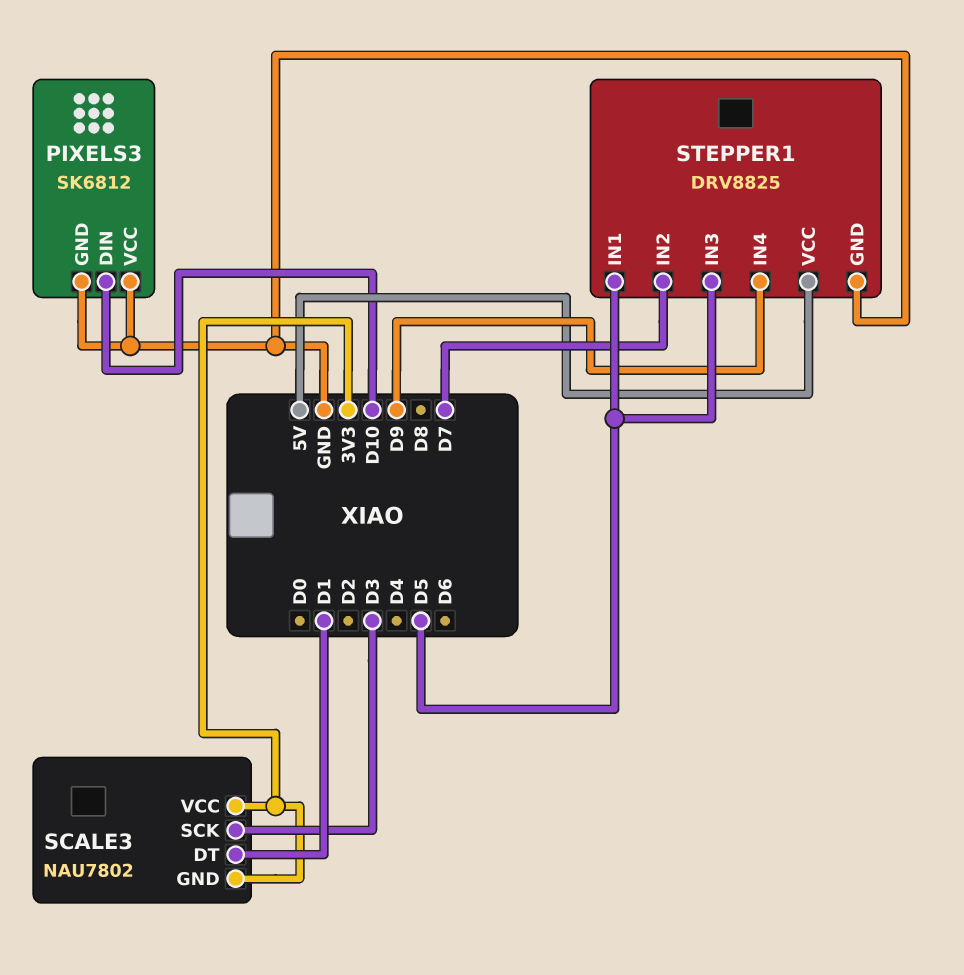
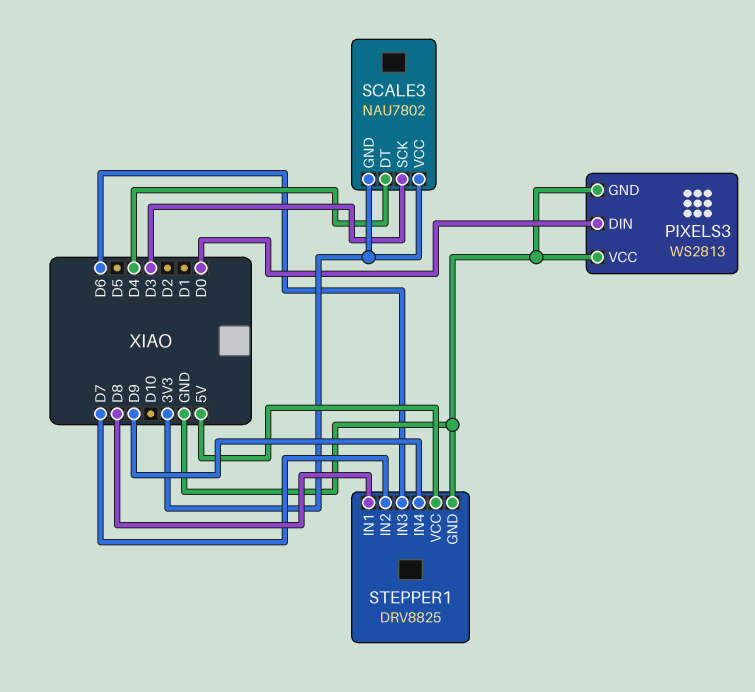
PIXELS3: SK6812 -> WS2813
PIXELS3 pin DIN: D10 -> D0
SCALE3 pin DT: D1 -> D4
STEPPER1 pin IN1: D5 -> D8
STEPPER1 pin IN3: D5 -> D6

